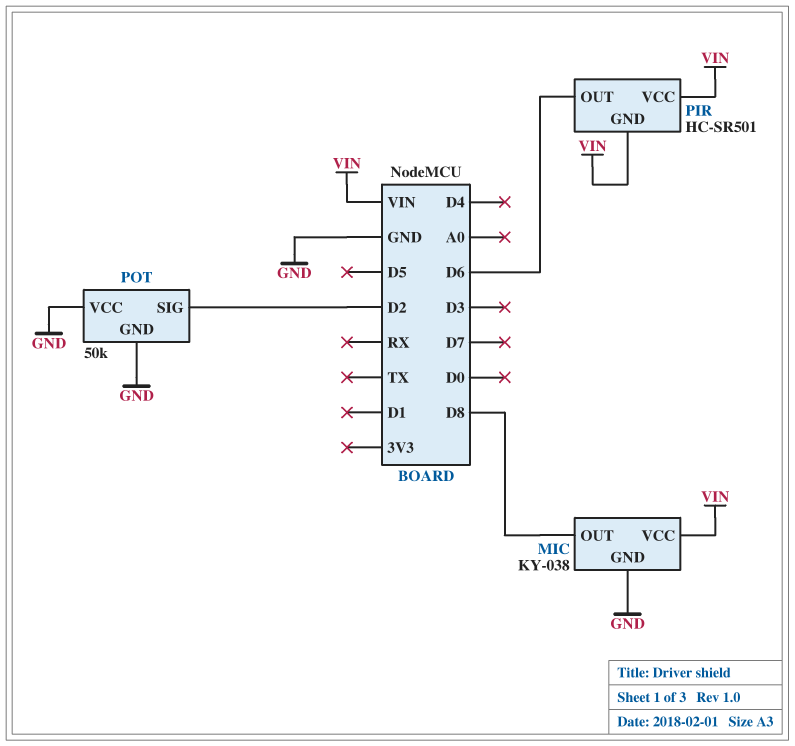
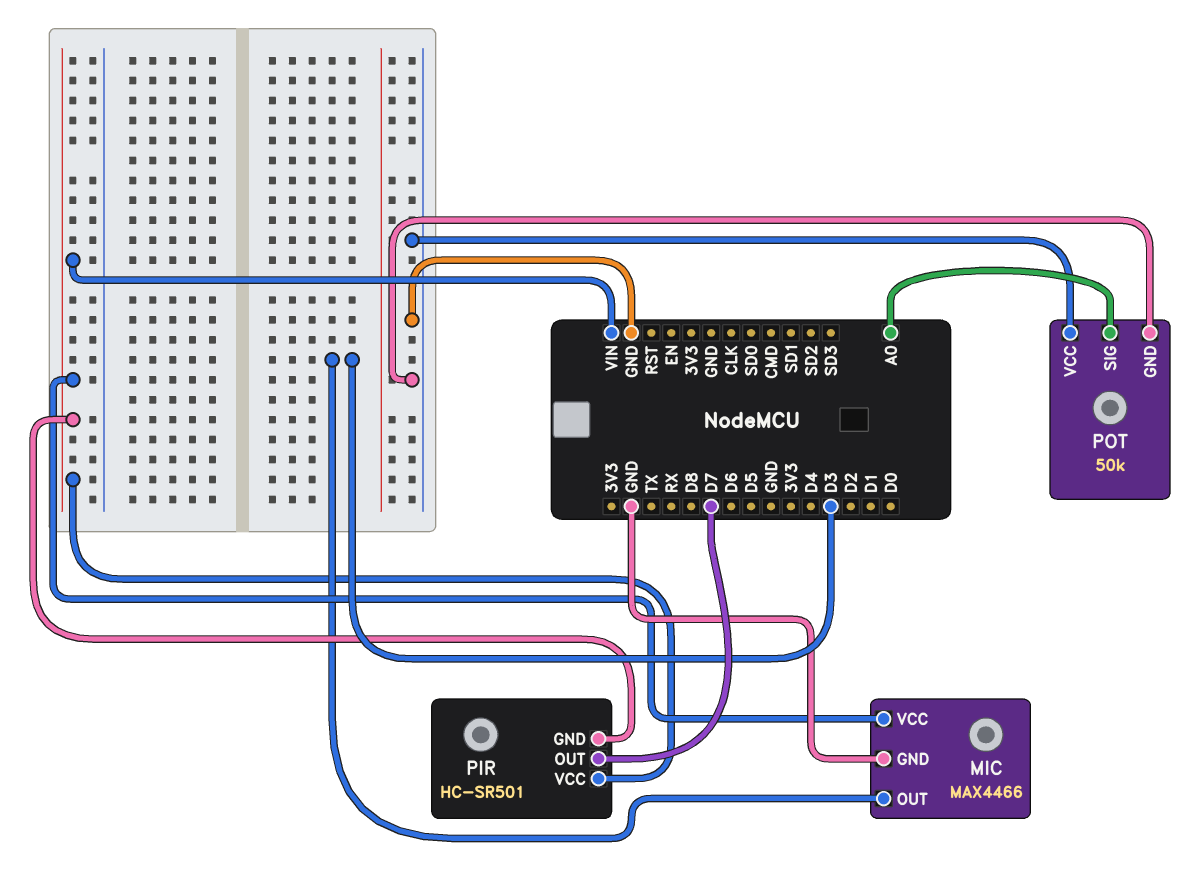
MIC: KY-038 -> MAX4466
MIC pin OUT: D8 -> D3
PIR pin OUT: D6 -> D7
POT pin SIG: D2 -> A0

